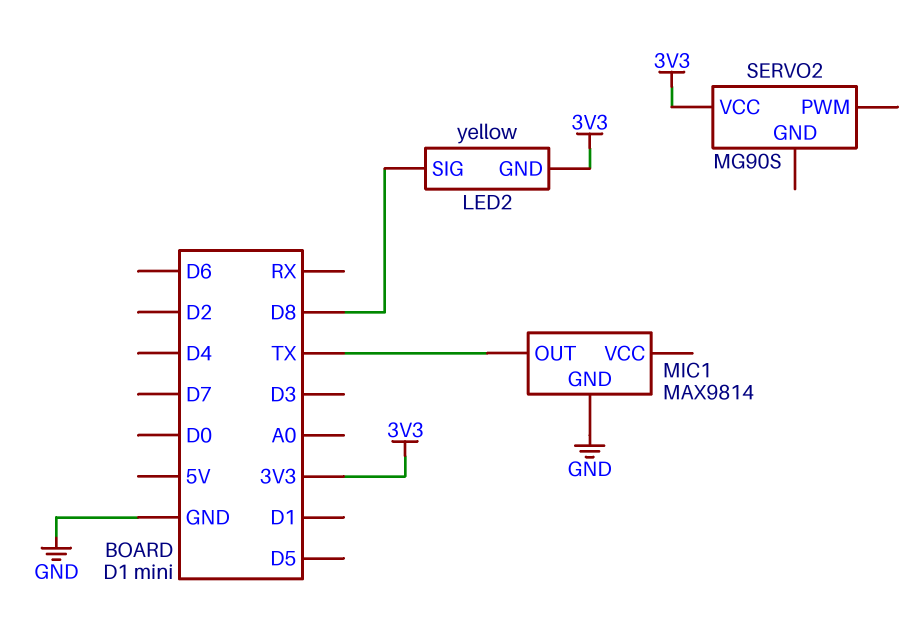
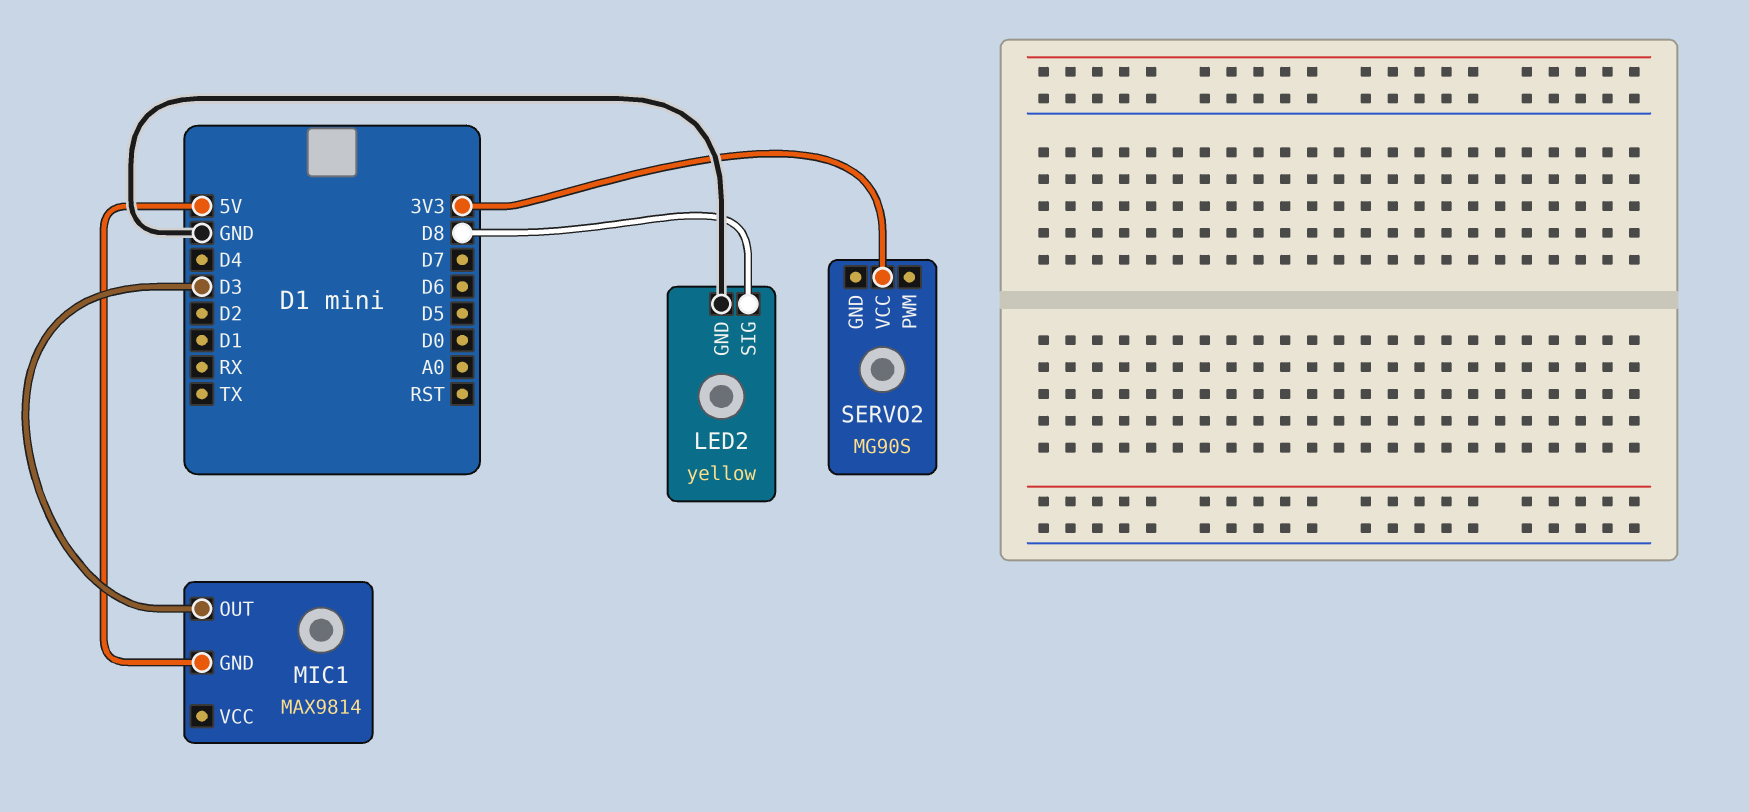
LED2 pin GND: 3V3 -> GND
MIC1 pin GND: GND -> 5V
MIC1 pin OUT: TX -> D3

